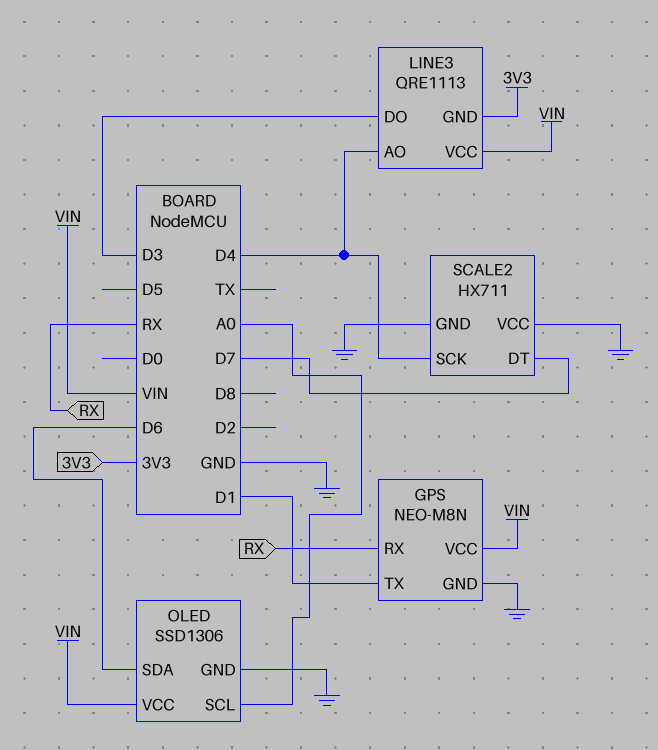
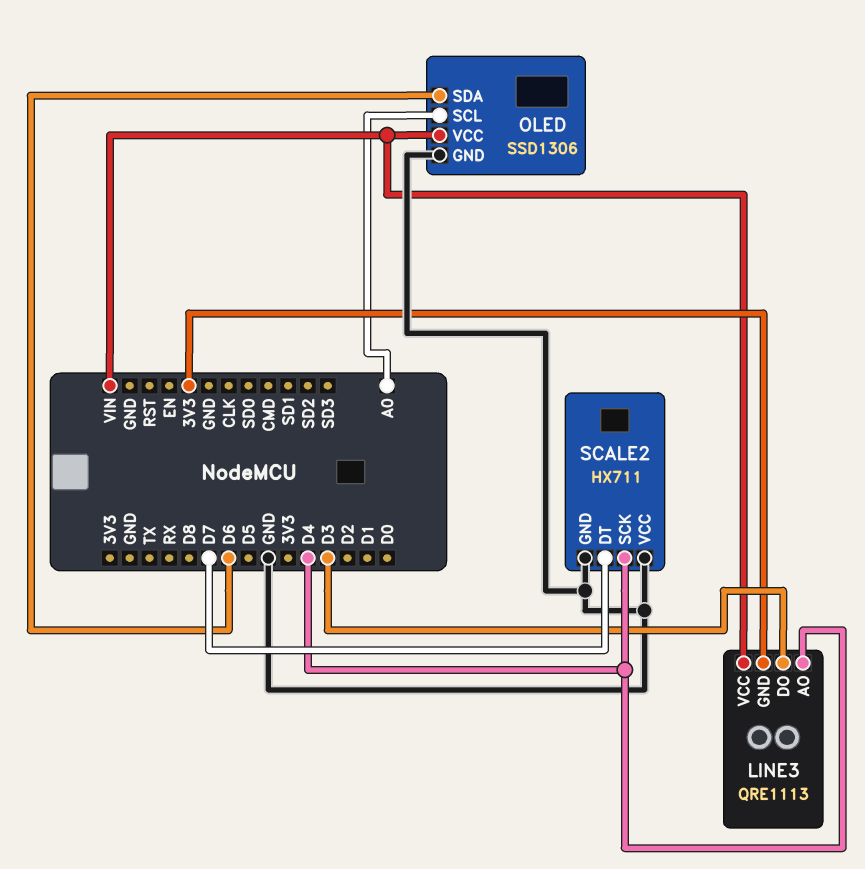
GPS: NEO-M8N -> none
GPS pin GND: GND -> none
GPS pin RX: RX -> none
GPS pin TX: D1 -> none
GPS pin VCC: VIN -> none

